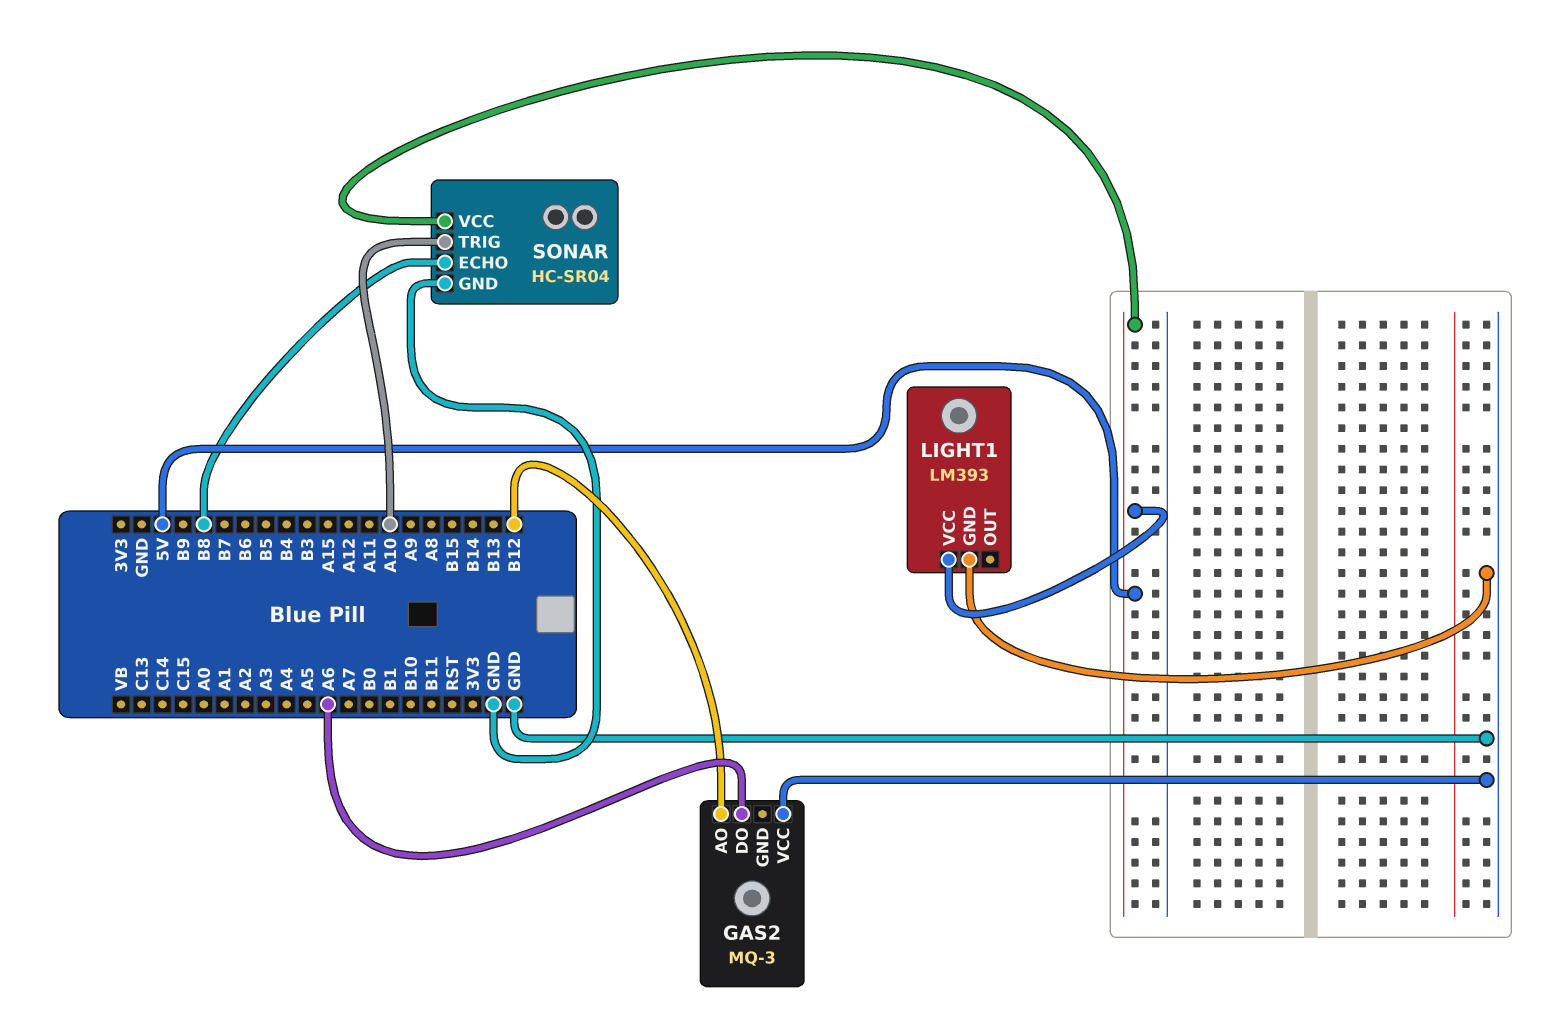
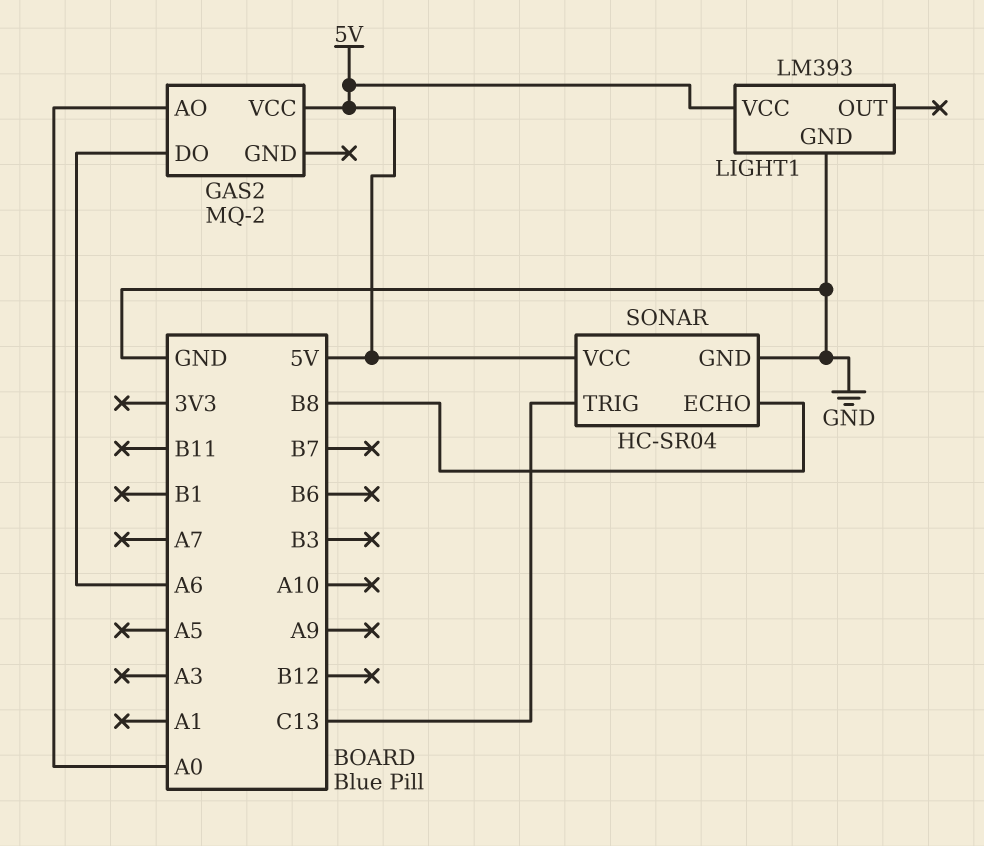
GAS2: MQ-3 -> MQ-2
GAS2 pin AO: B12 -> A0
GAS2 pin VCC: GND -> 5V
SONAR pin TRIG: A10 -> C13

